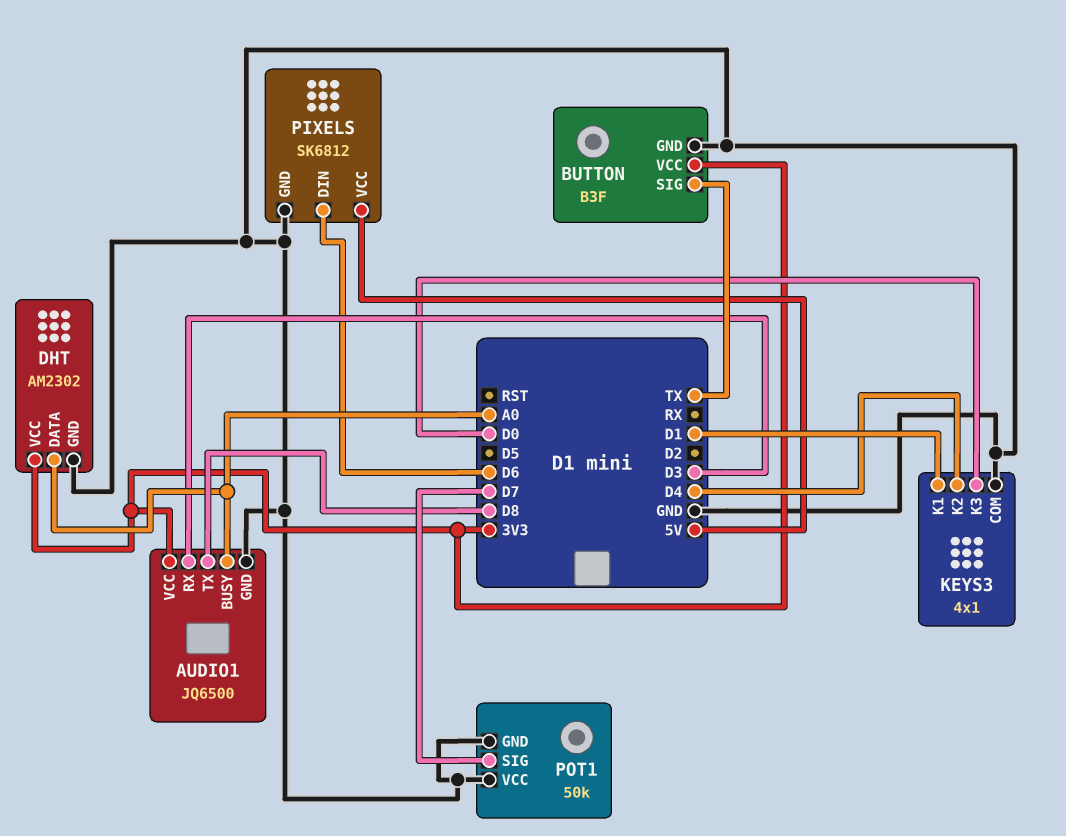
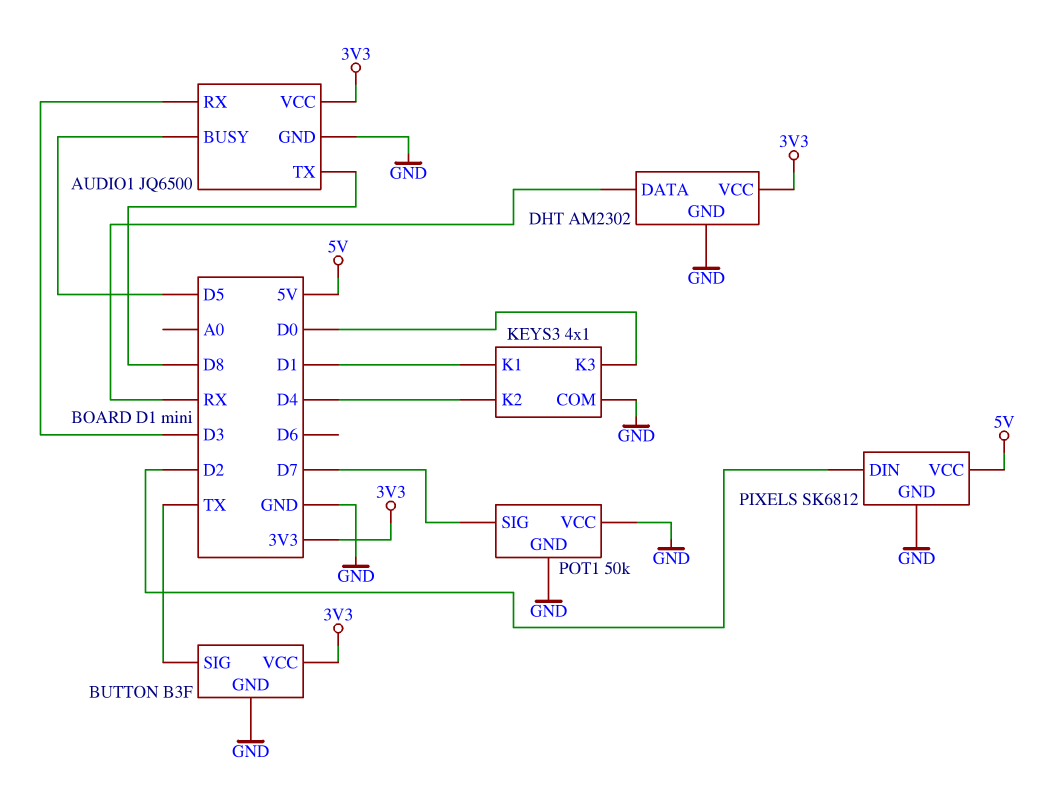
AUDIO1 pin BUSY: A0 -> D5
DHT pin DATA: A0 -> RX
PIXELS pin DIN: D6 -> D2

